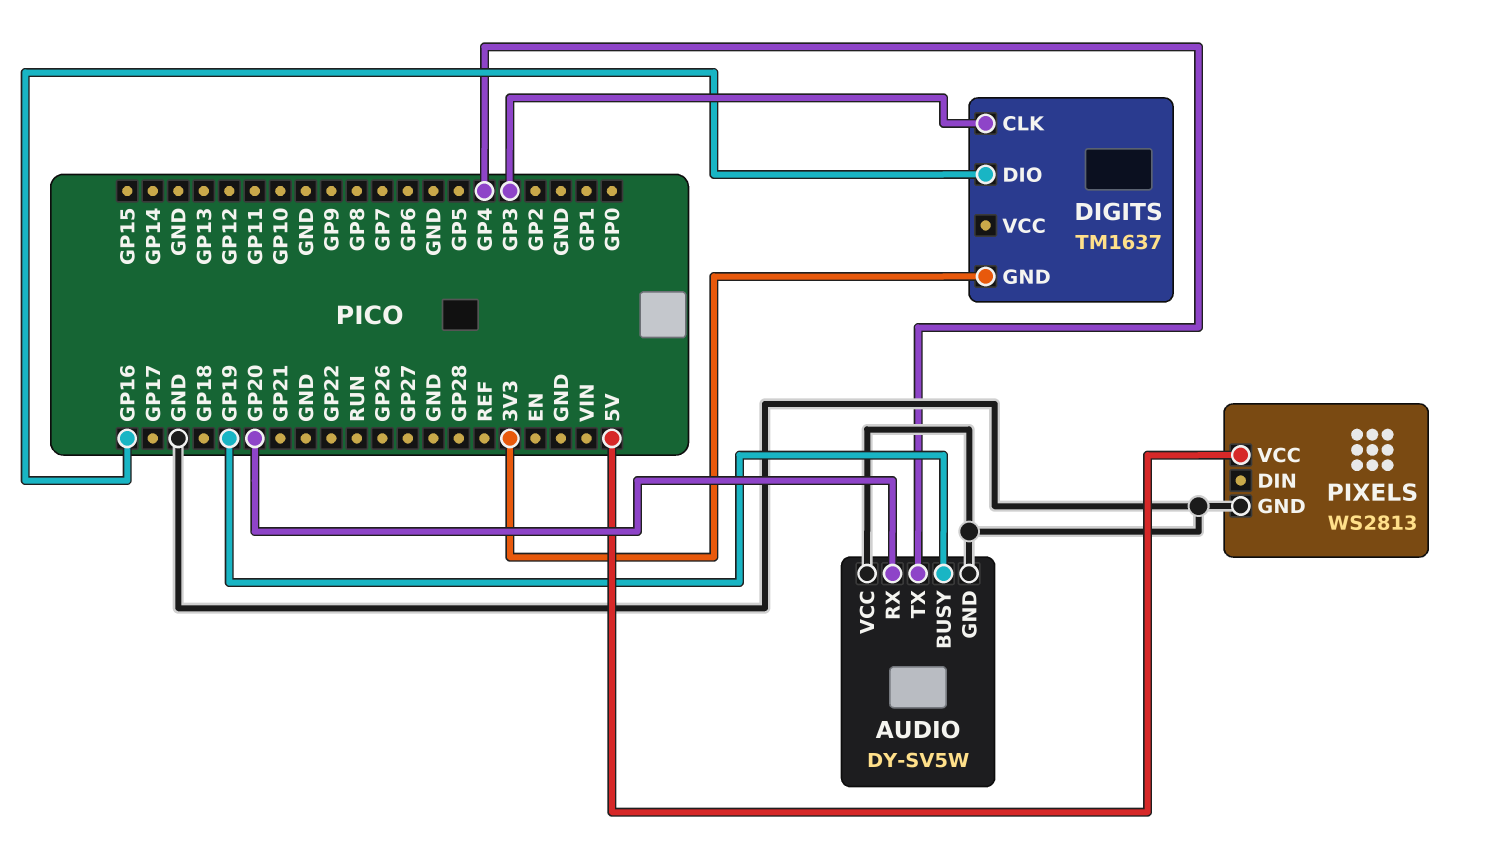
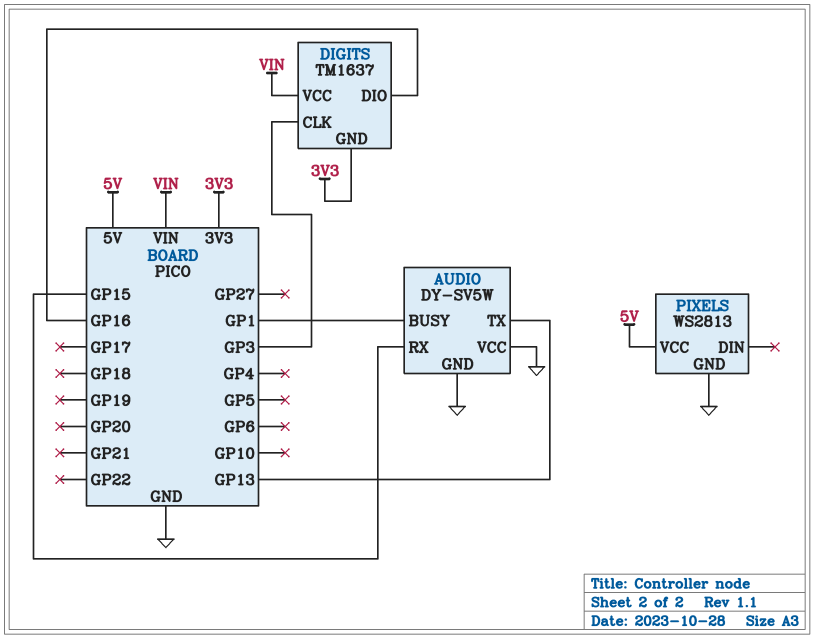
AUDIO pin BUSY: GP19 -> GP1
AUDIO pin RX: GP20 -> GP15
AUDIO pin TX: GP4 -> GP13
DIGITS pin VCC: none -> VIN

